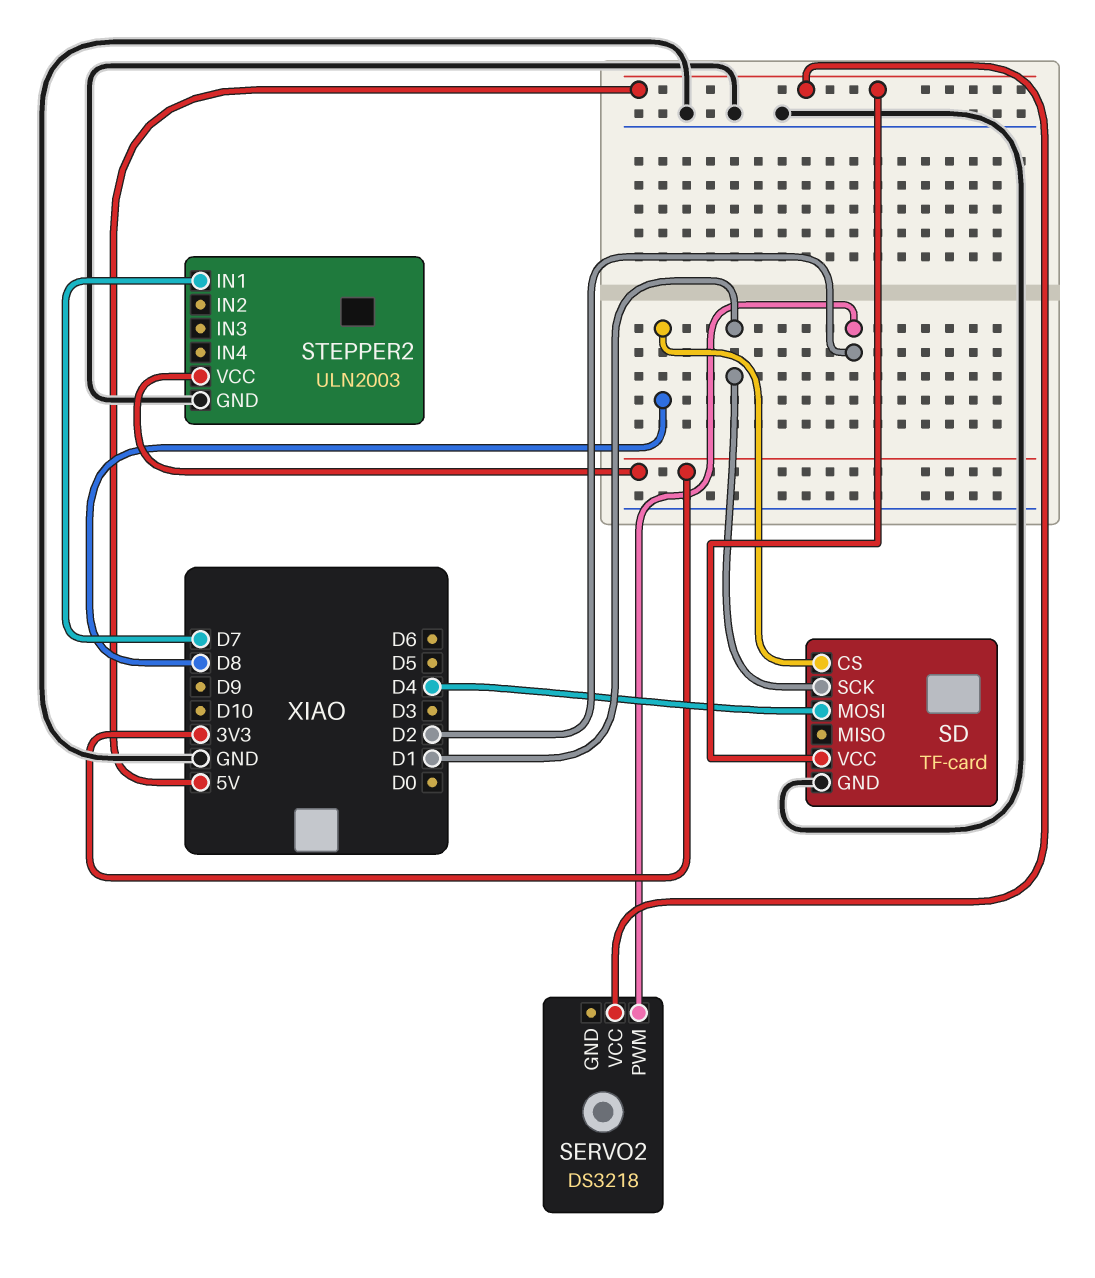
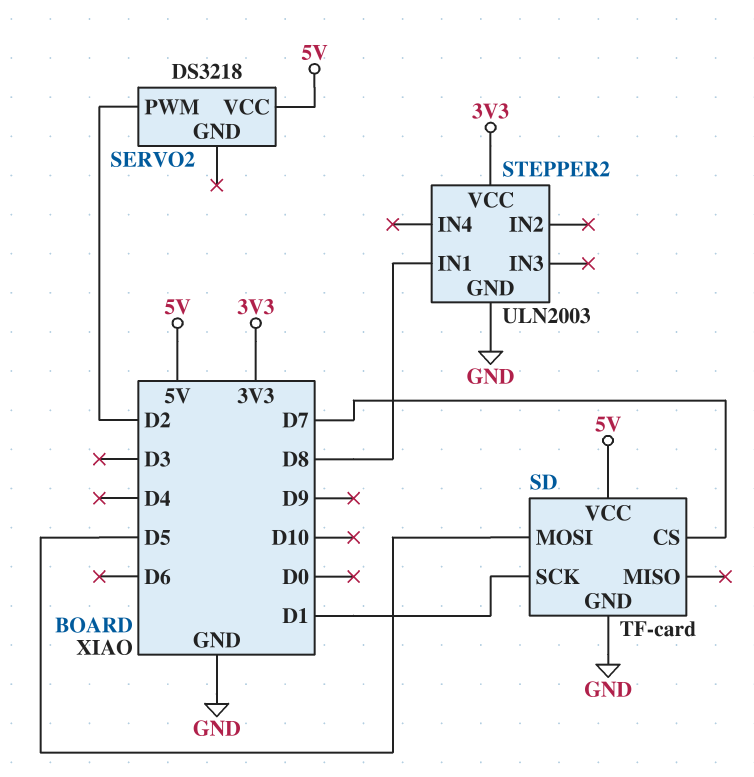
SD pin CS: D8 -> D7
SD pin MOSI: D4 -> D5
STEPPER2 pin IN1: D7 -> D8

